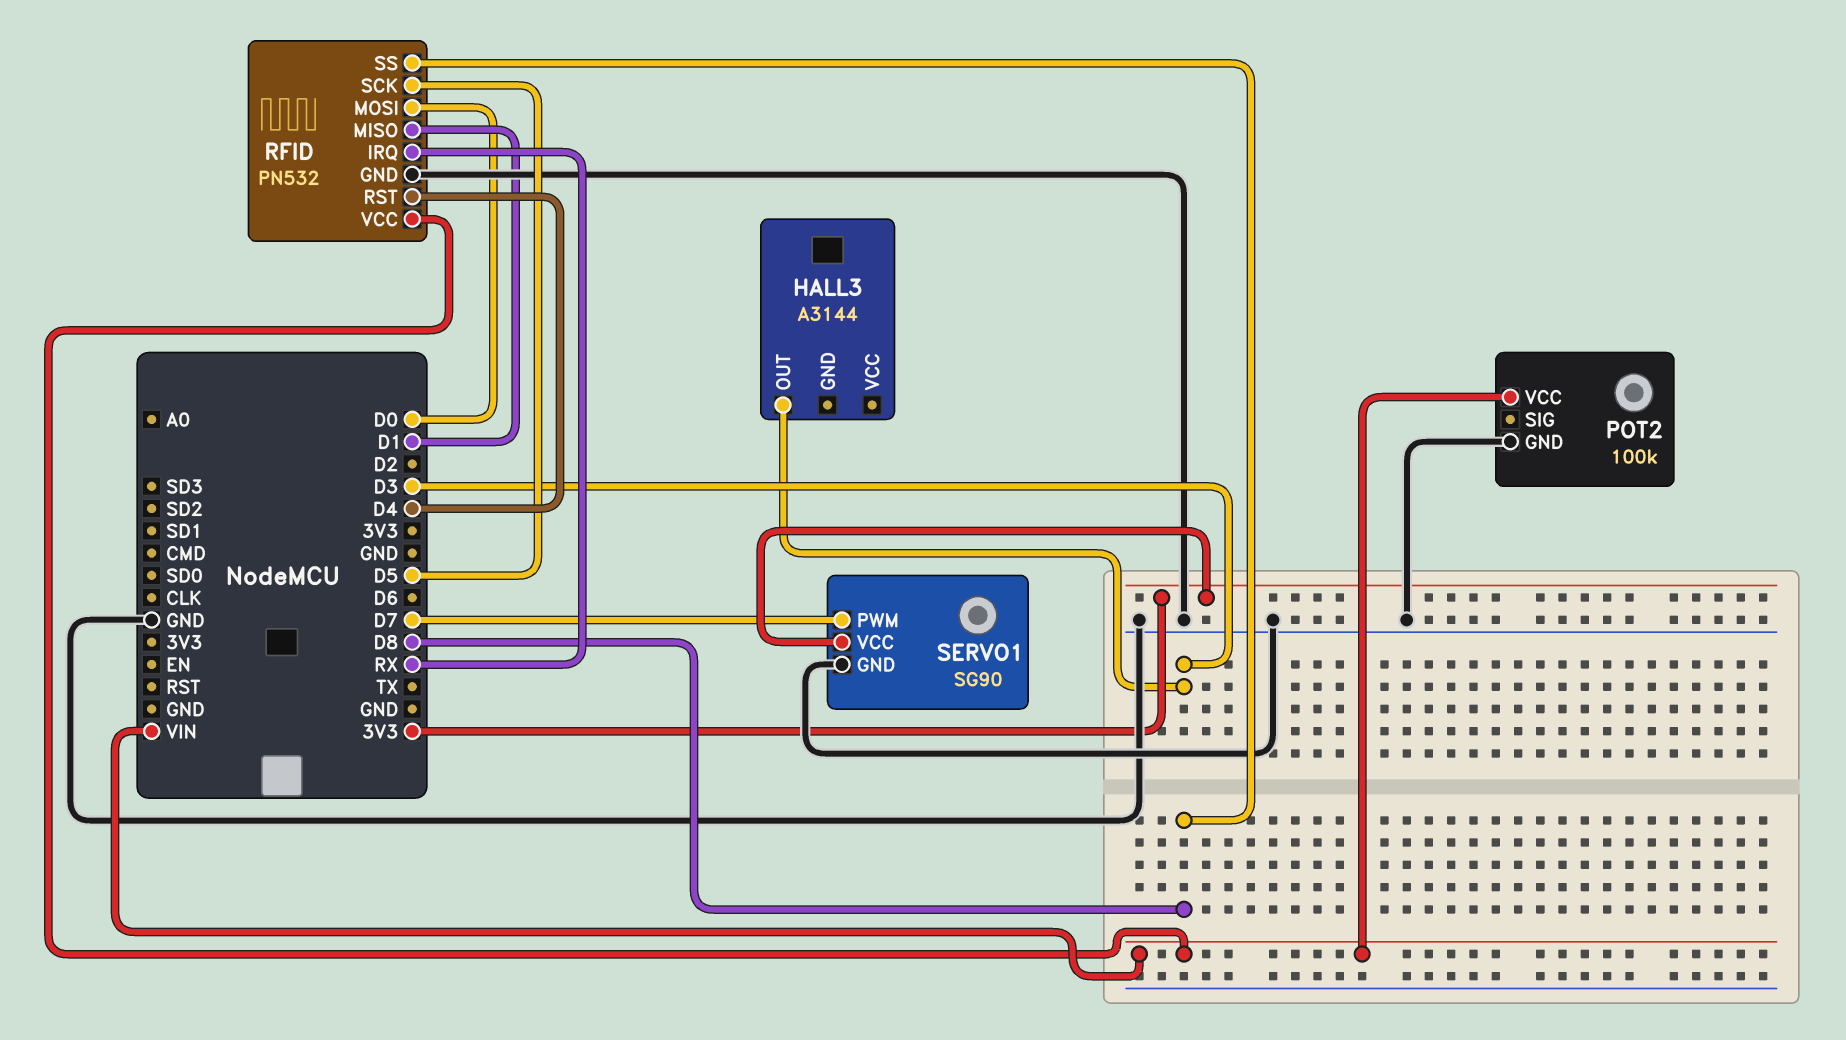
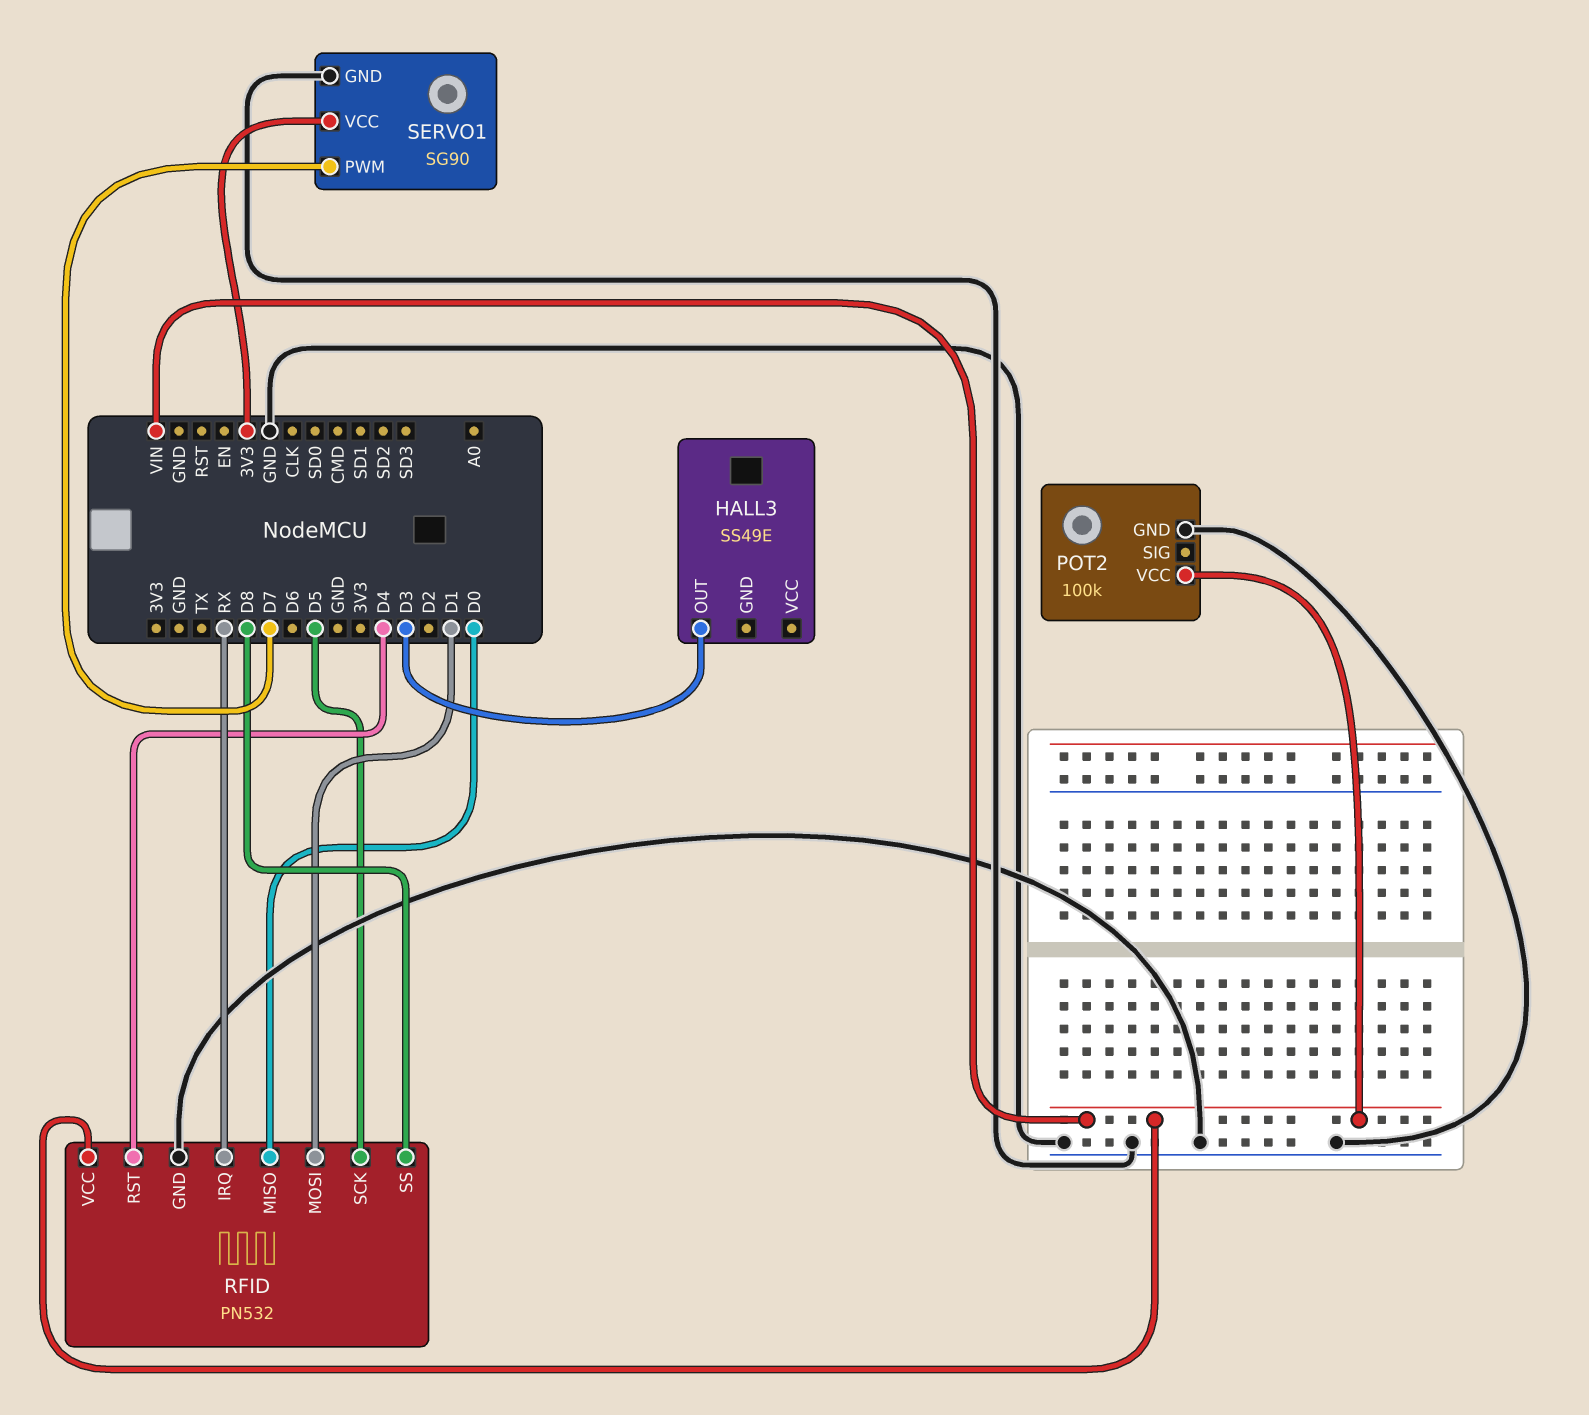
HALL3: A3144 -> SS49E
RFID pin MISO: D1 -> D0
RFID pin MOSI: D0 -> D1

